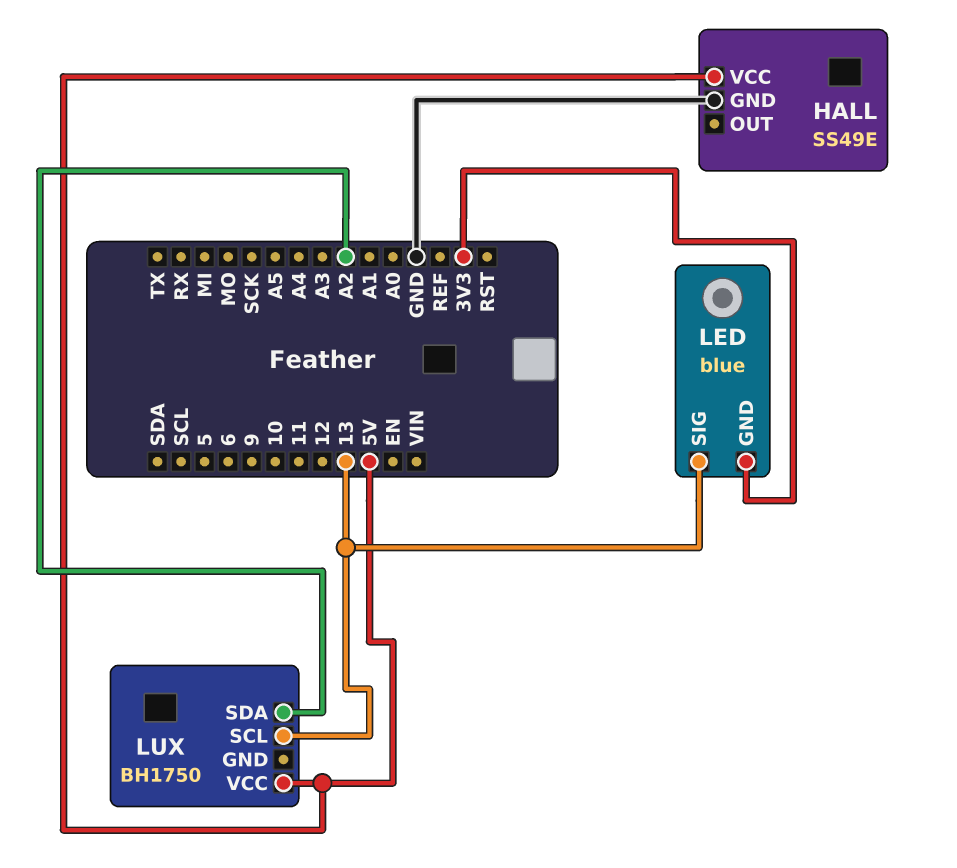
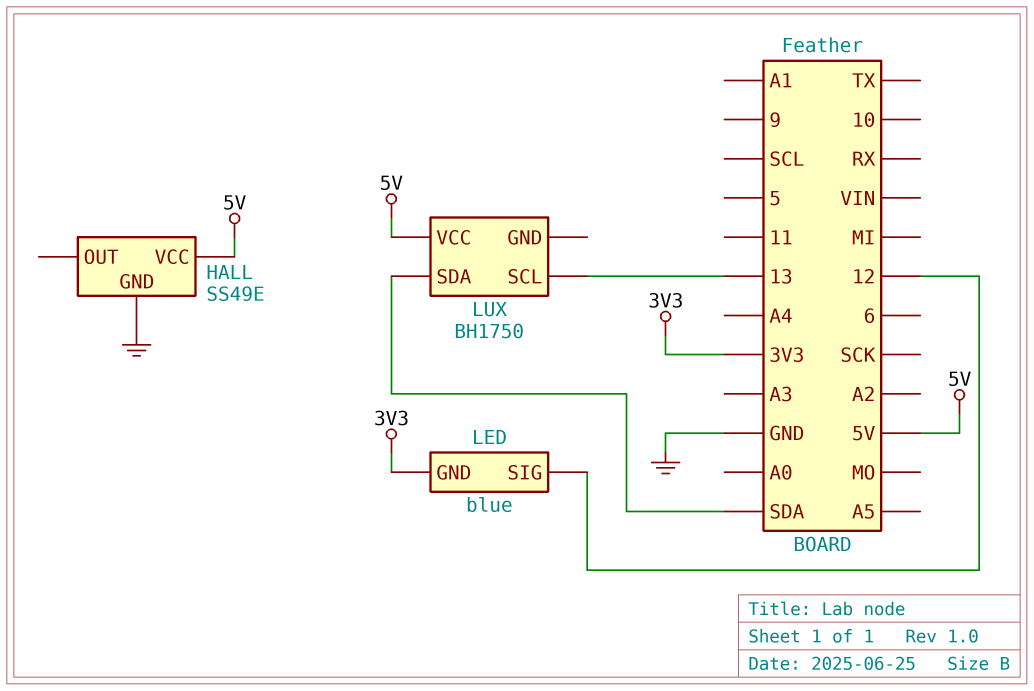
LED pin SIG: 13 -> 12
LUX pin SDA: A2 -> SDA

